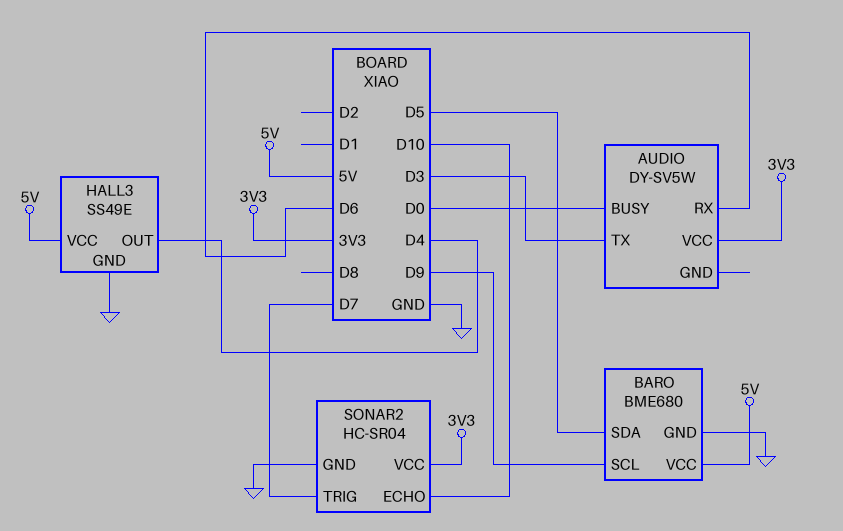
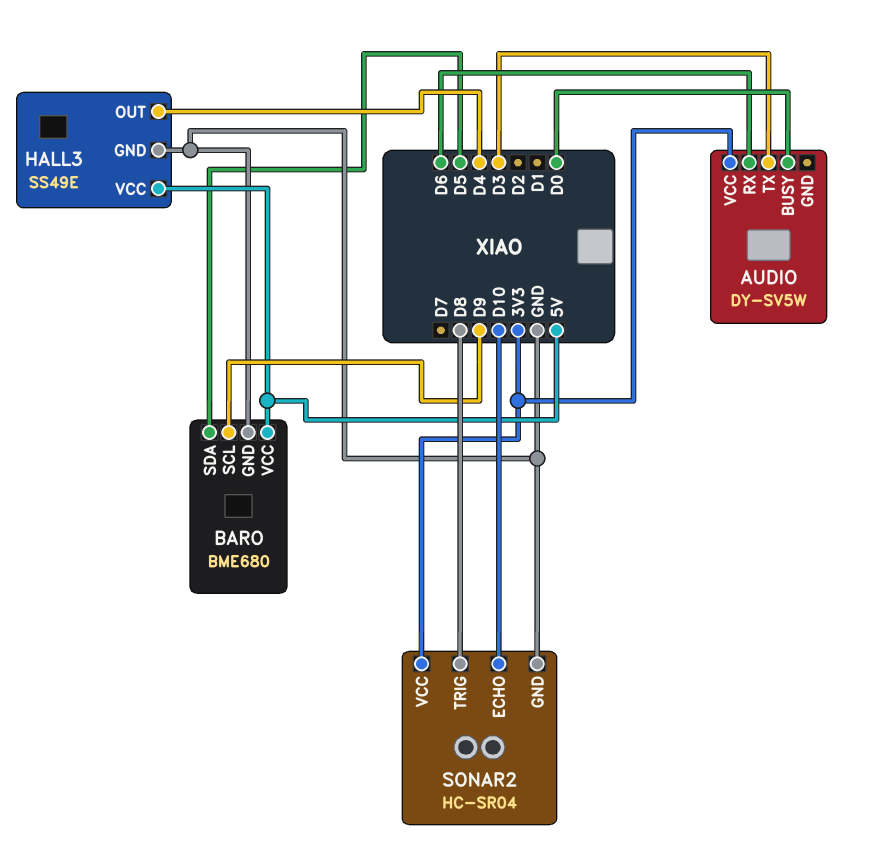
SONAR2 pin TRIG: D7 -> D8

